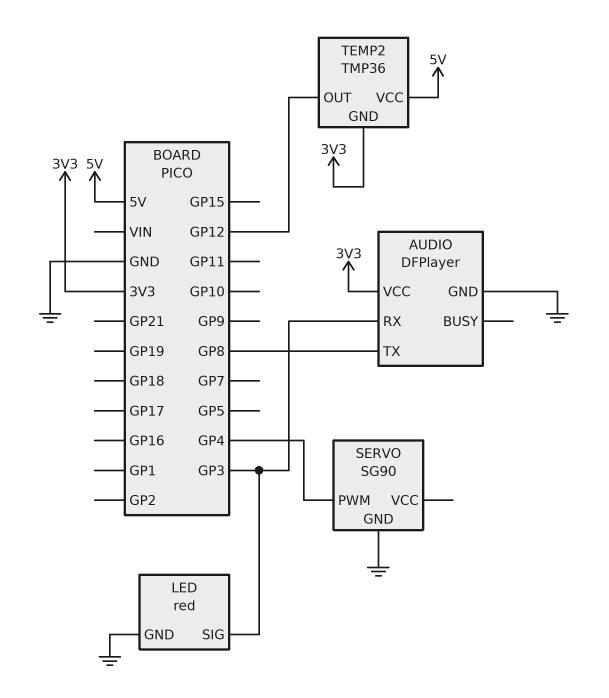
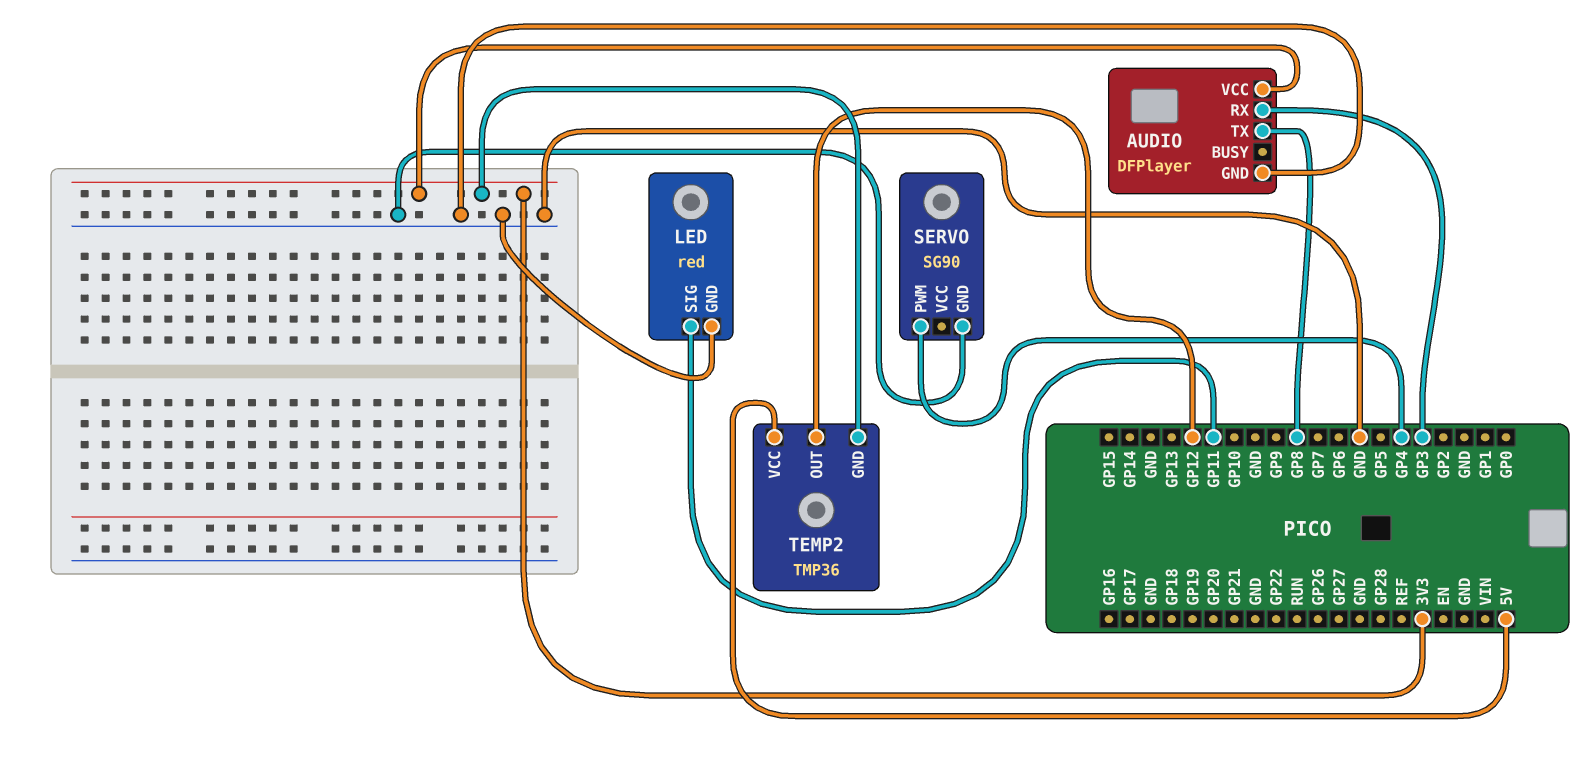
LED pin SIG: GP3 -> GP11

